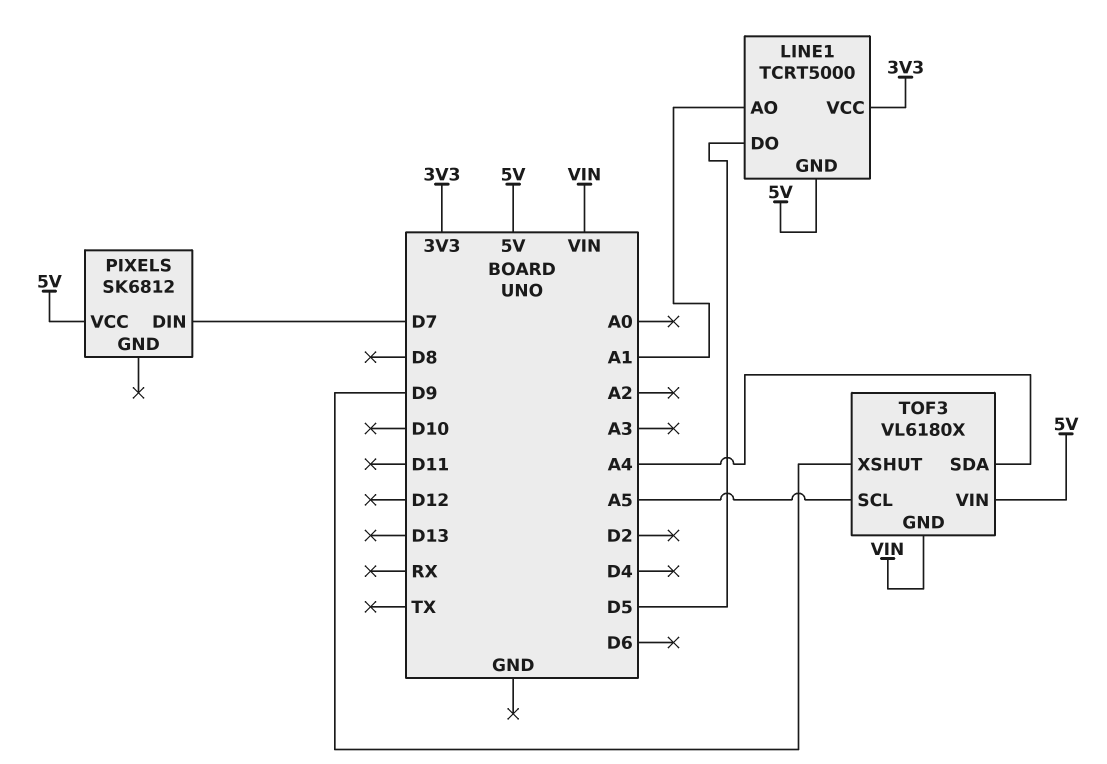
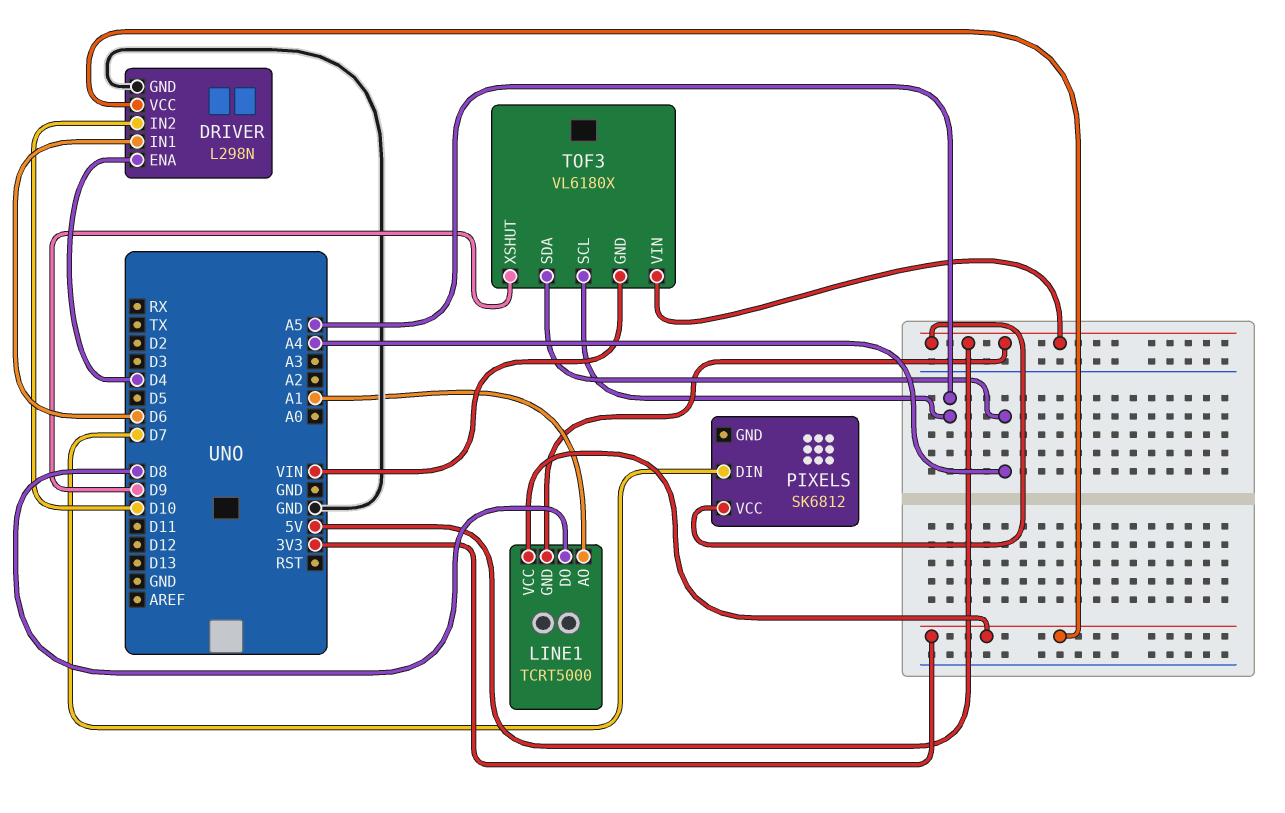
DRIVER: none -> L298N
DRIVER pin ENA: none -> D4
DRIVER pin GND: none -> GND
DRIVER pin IN1: none -> D6
DRIVER pin IN2: none -> D10
DRIVER pin VCC: none -> 3V3
LINE1 pin DO: D5 -> D8

